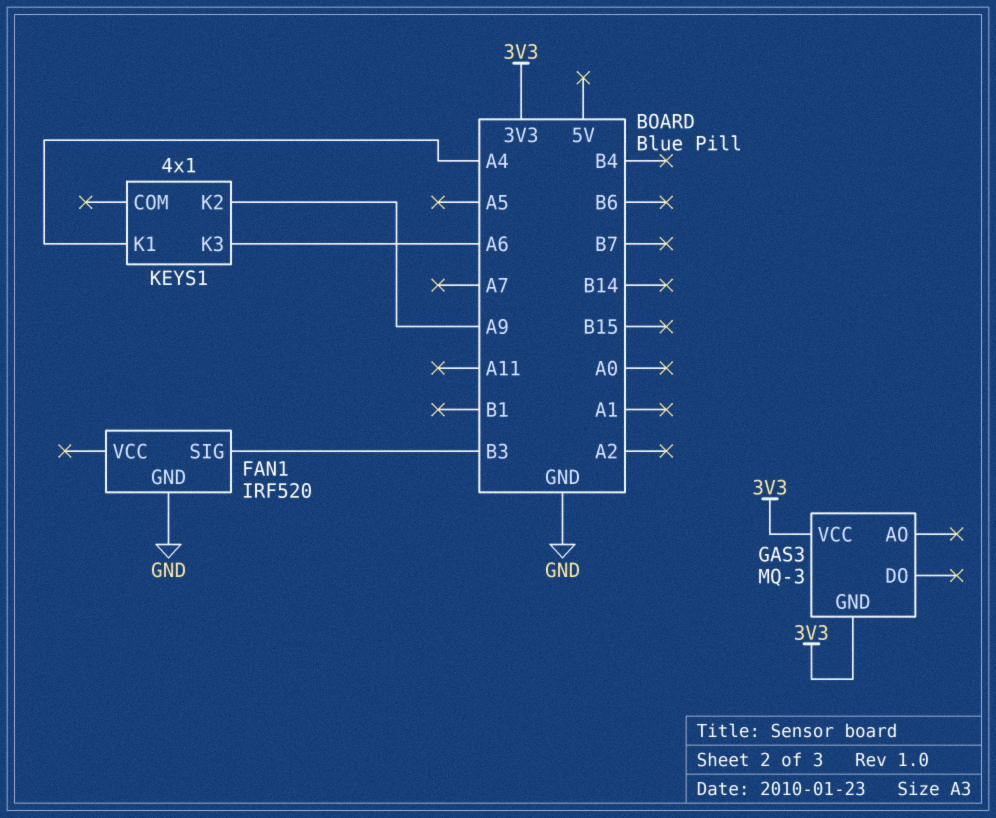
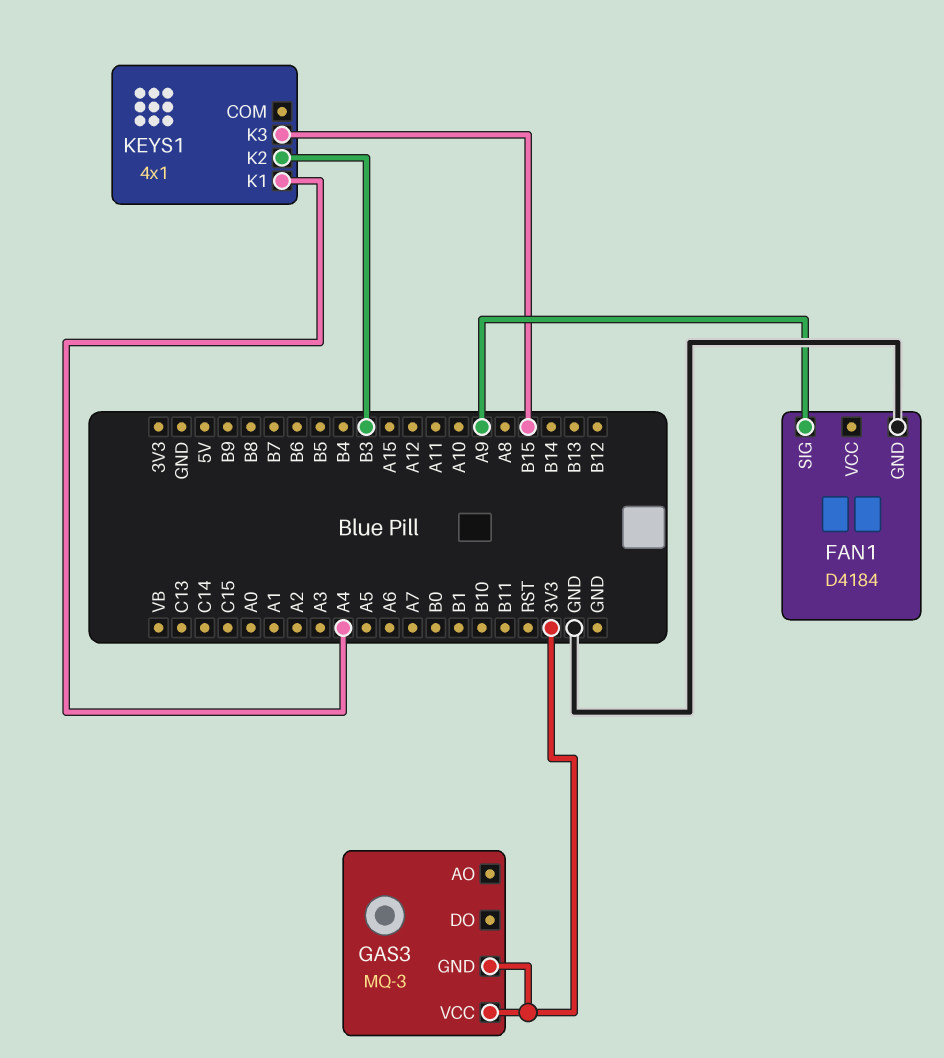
FAN1: IRF520 -> D4184
FAN1 pin SIG: B3 -> A9
KEYS1 pin K2: A9 -> B3
KEYS1 pin K3: A6 -> B15

